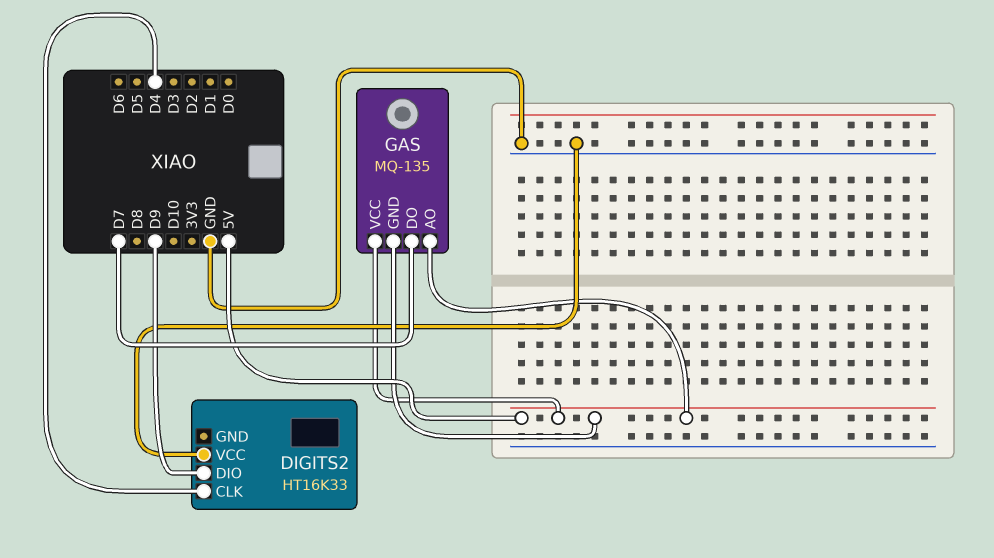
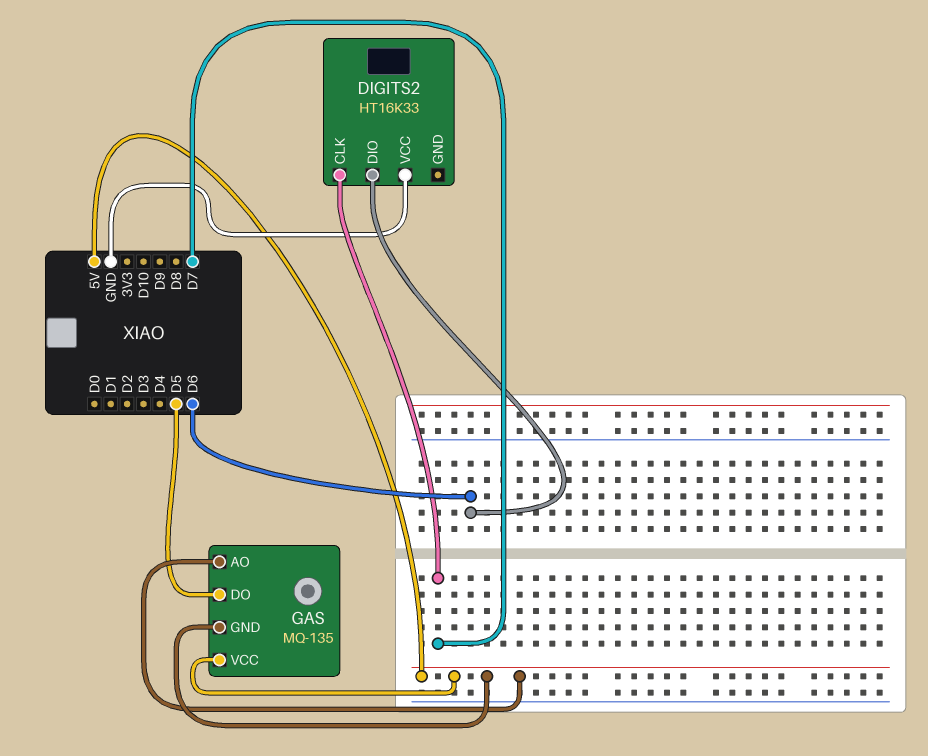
DIGITS2 pin CLK: D4 -> D7
DIGITS2 pin DIO: D9 -> D6
GAS pin DO: D7 -> D5

